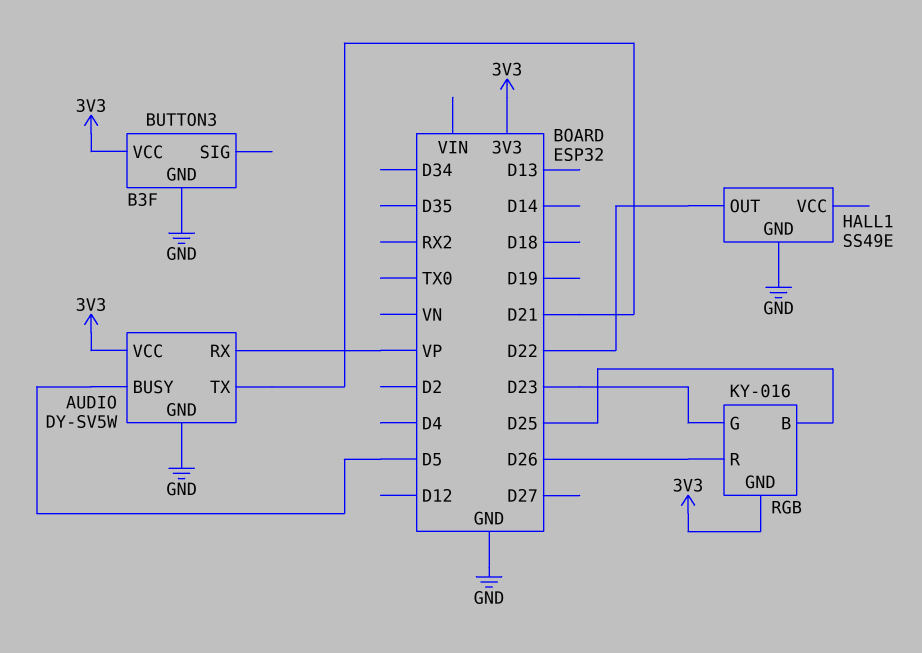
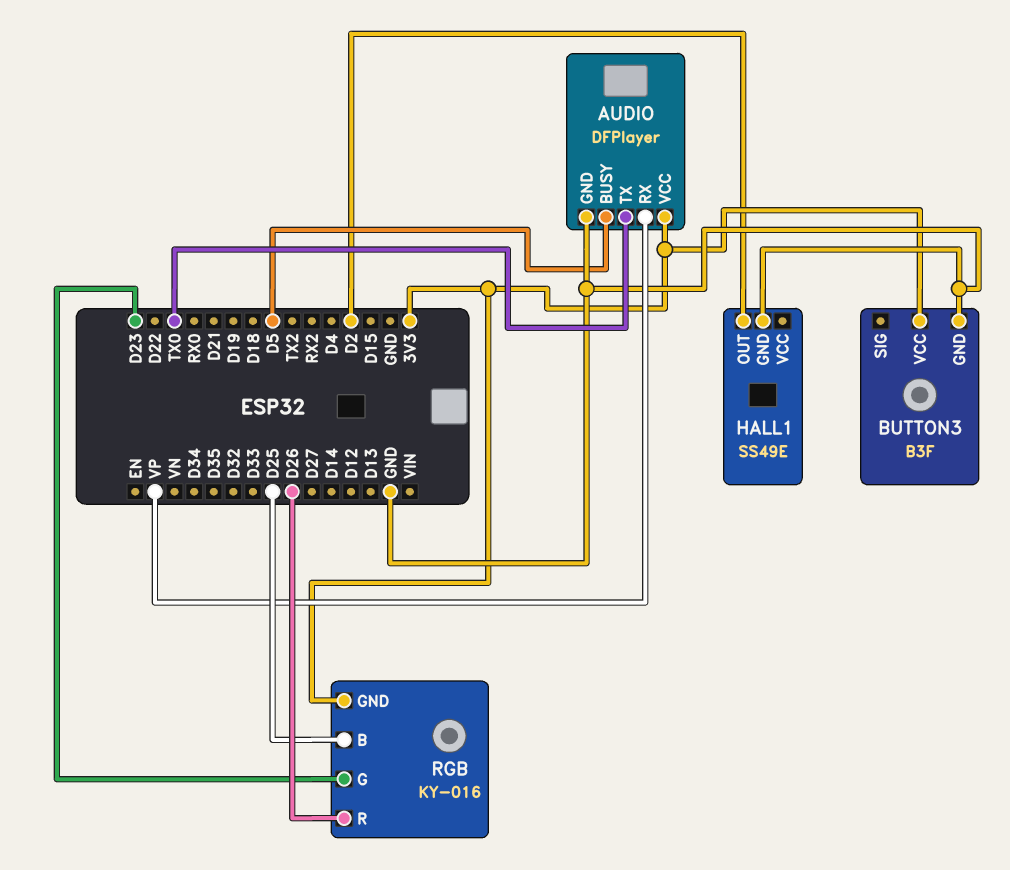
AUDIO: DY-SV5W -> DFPlayer
AUDIO pin TX: D21 -> TX0
HALL1 pin OUT: D22 -> D2

